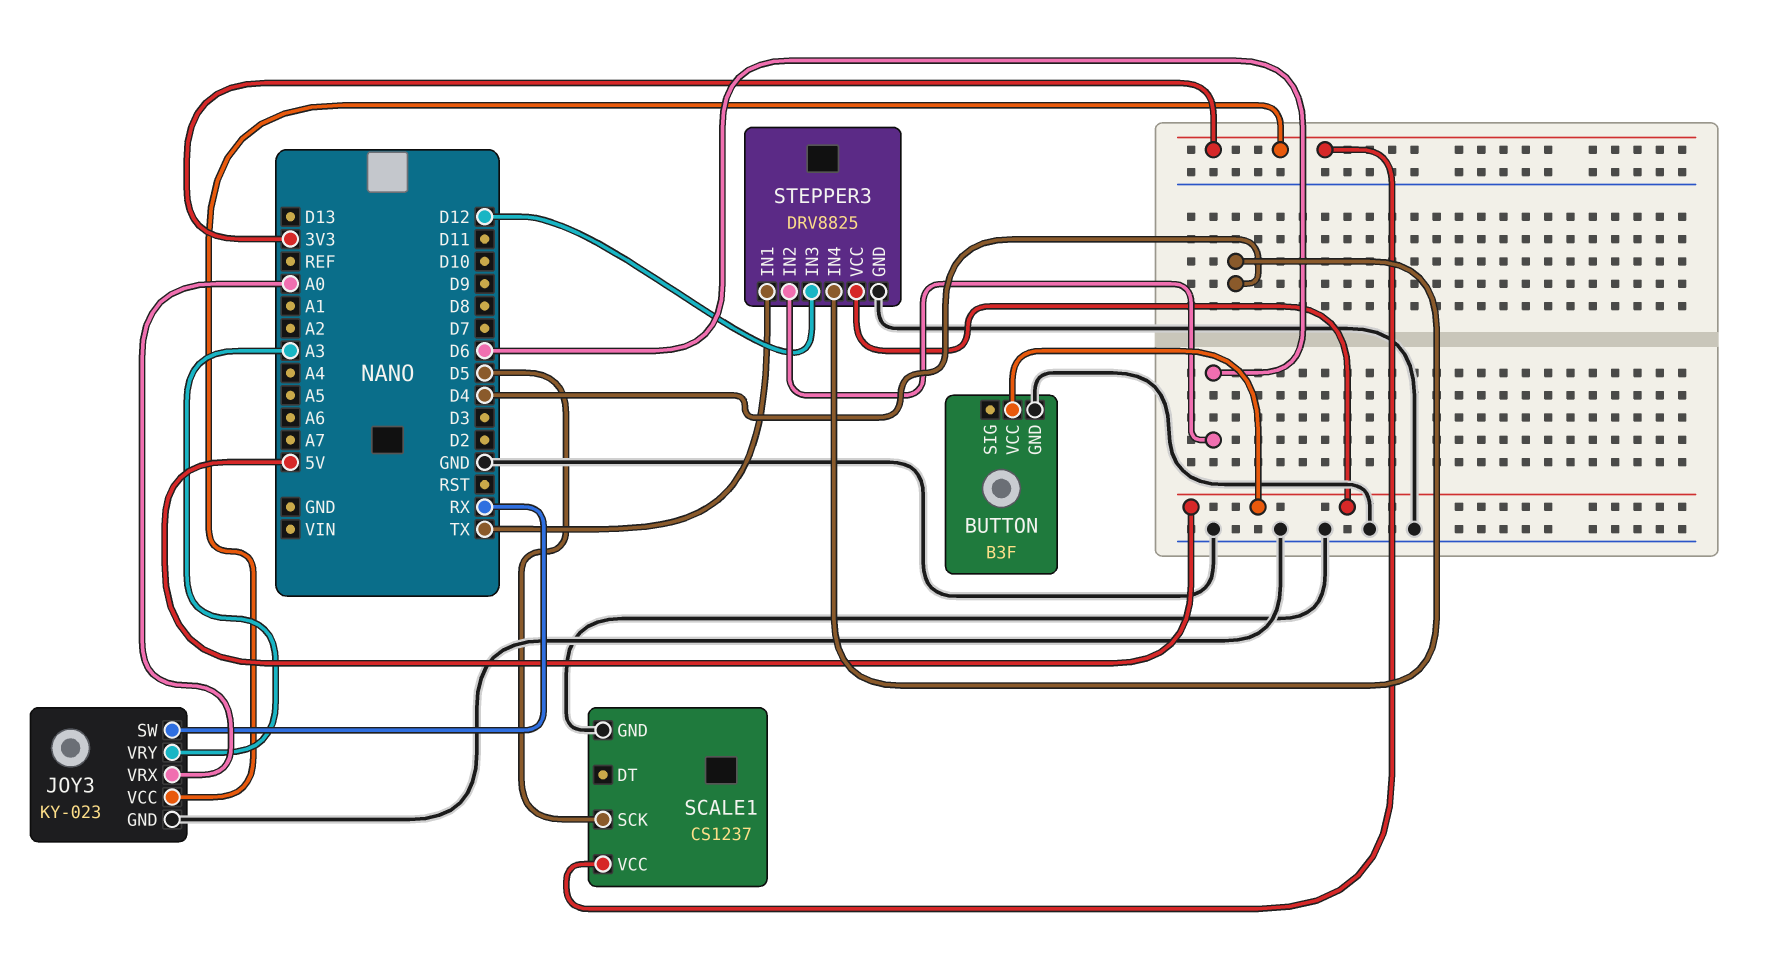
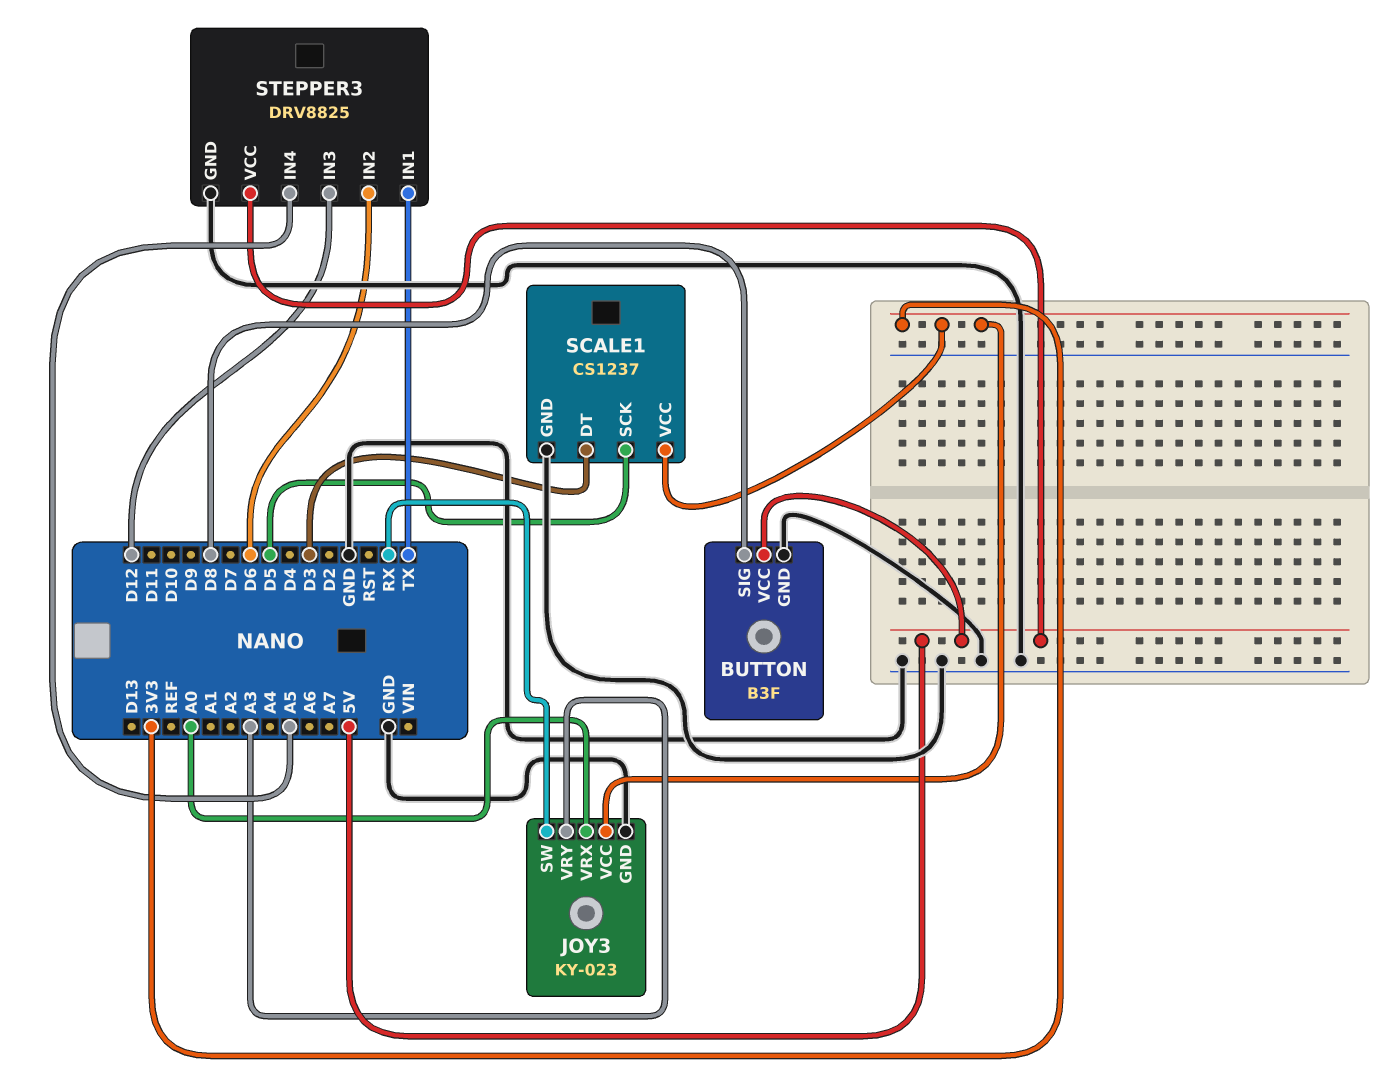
BUTTON pin SIG: none -> D8
SCALE1 pin DT: none -> D3
STEPPER3 pin IN4: D4 -> A5

